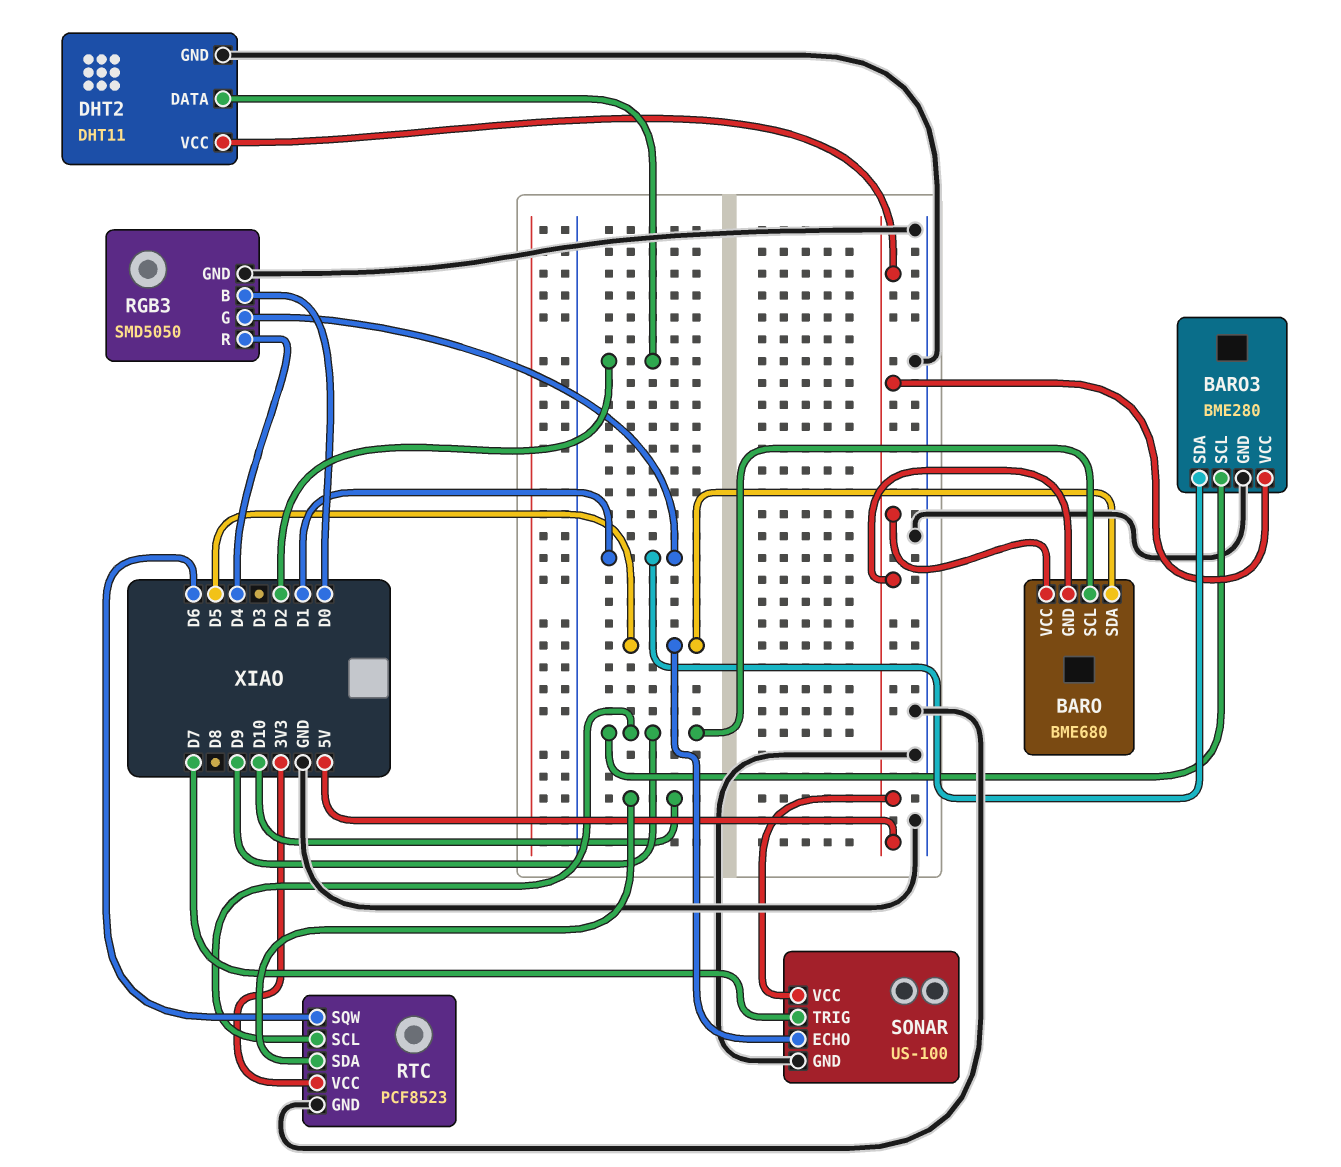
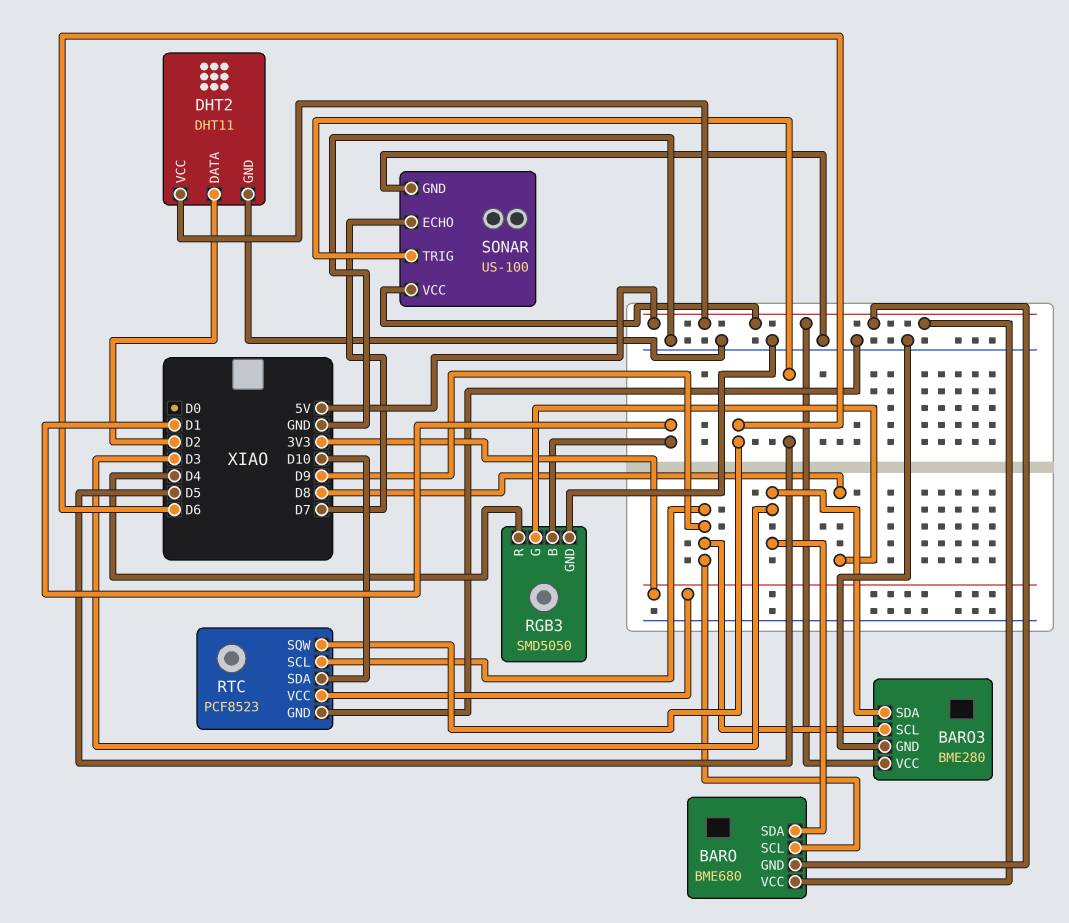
BARO pin SDA: D5 -> D3
BARO3 pin SDA: D1 -> D3
RGB3 pin B: D0 -> D1
RGB3 pin G: D1 -> D8
SONAR pin ECHO: D5 -> D7
SONAR pin TRIG: D7 -> D5

